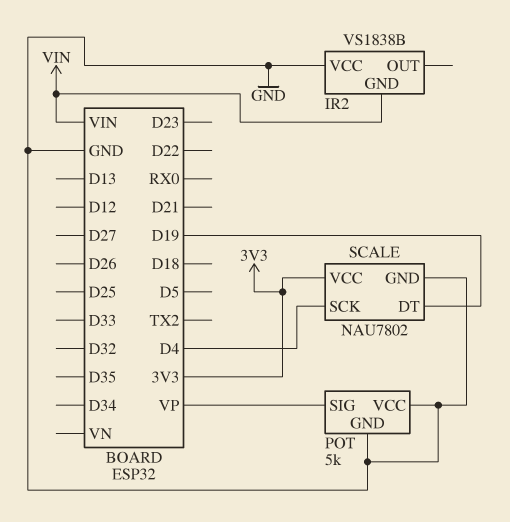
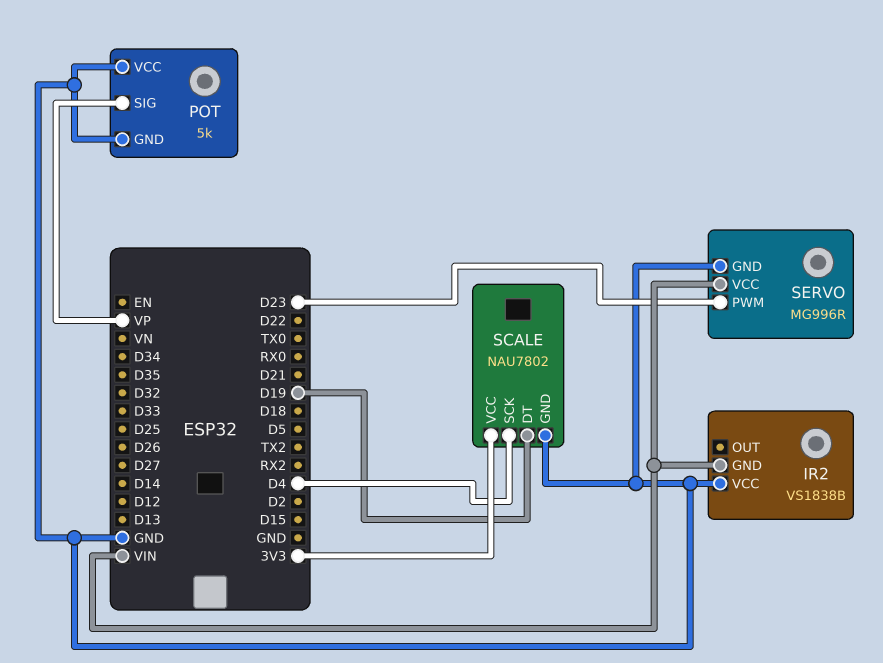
SERVO: none -> MG996R
SERVO pin GND: none -> GND
SERVO pin PWM: none -> D23
SERVO pin VCC: none -> VIN

